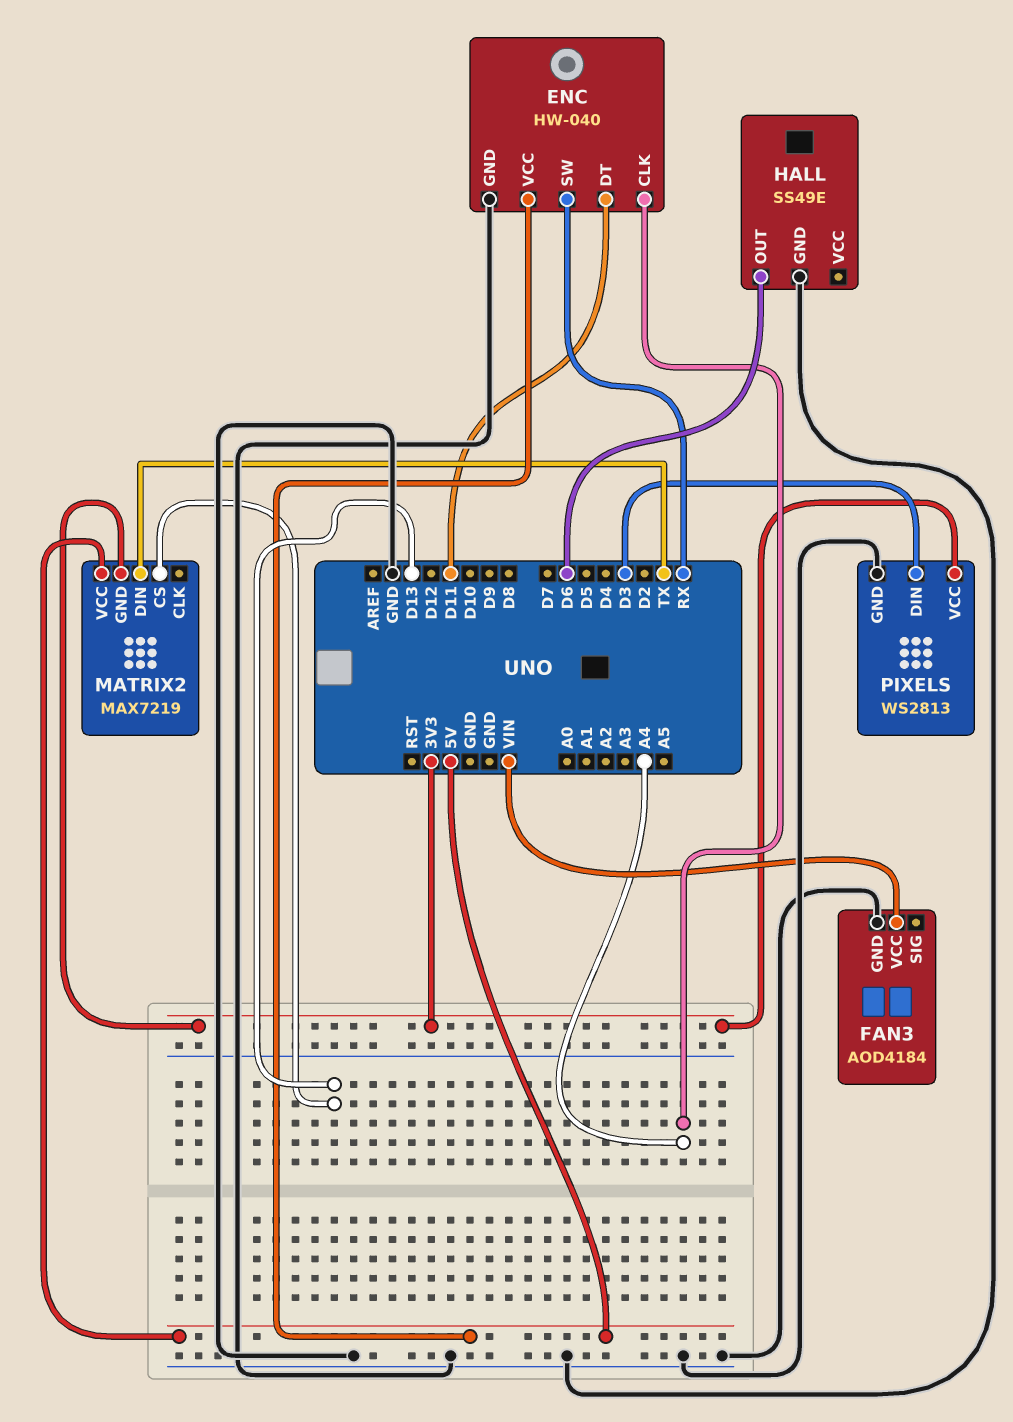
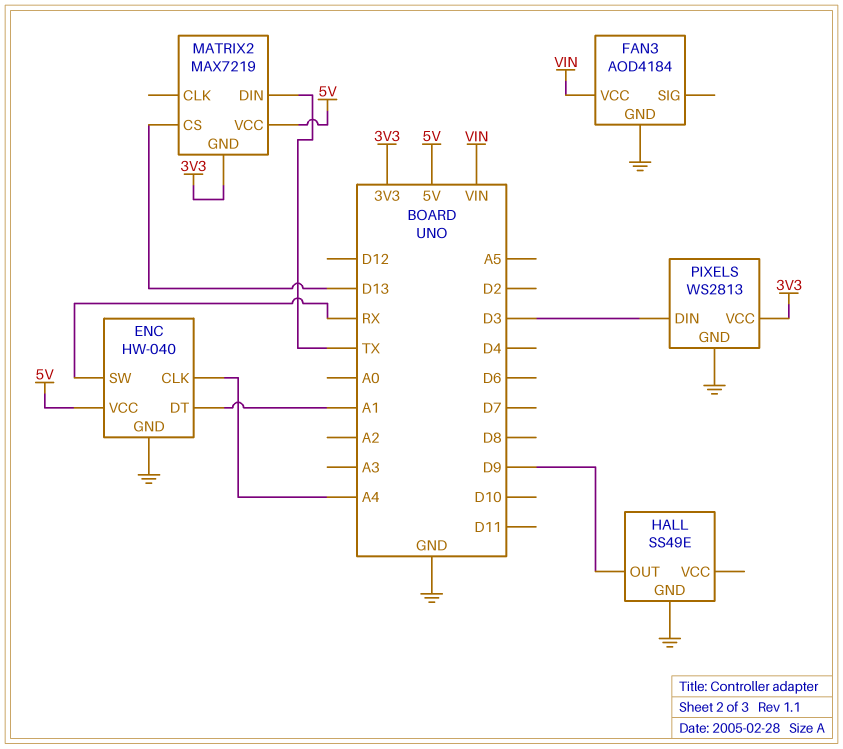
ENC pin DT: D11 -> A1
HALL pin OUT: D6 -> D9

